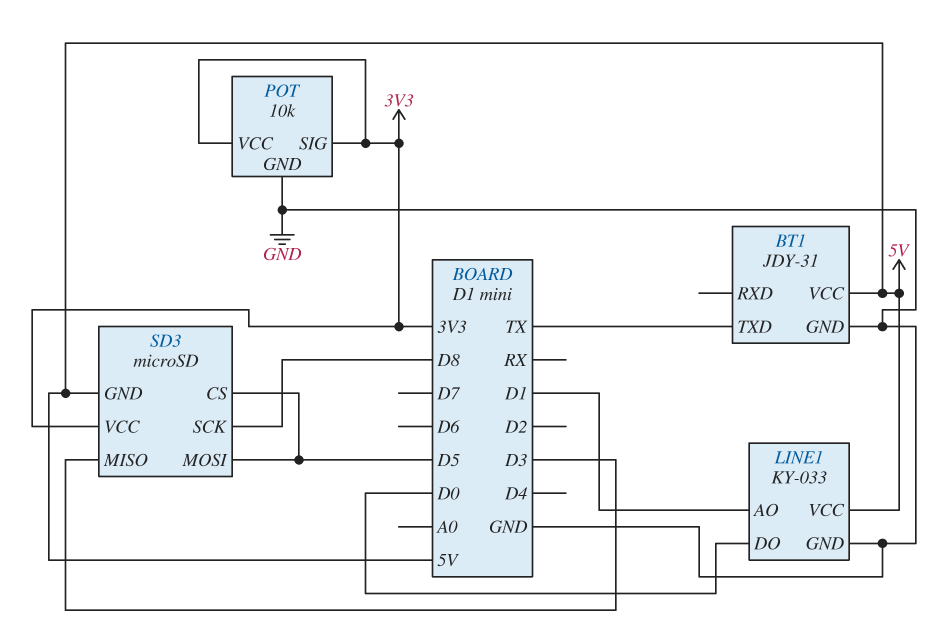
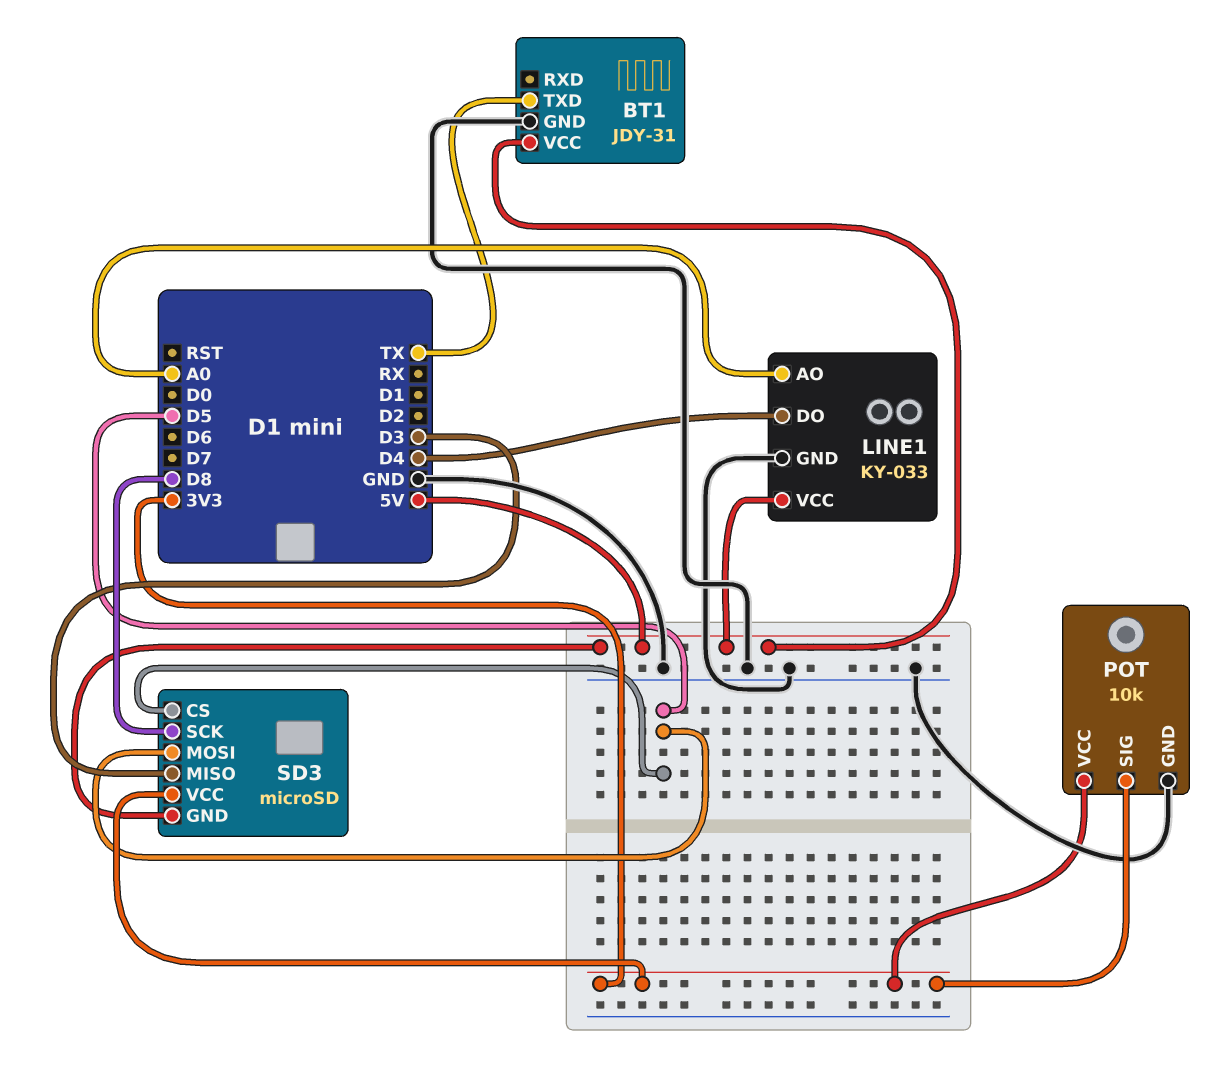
LINE1 pin AO: D1 -> A0
LINE1 pin DO: D0 -> D4

